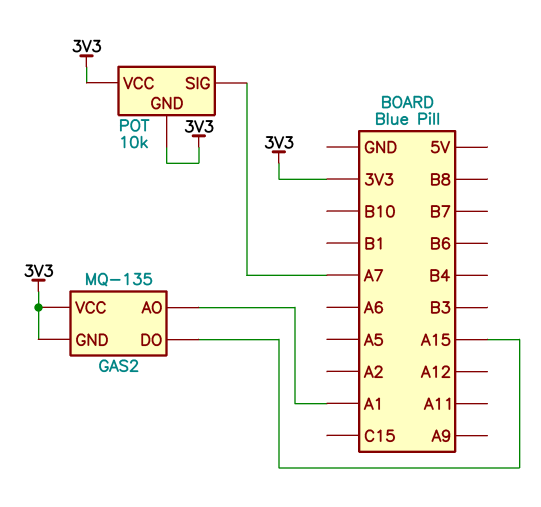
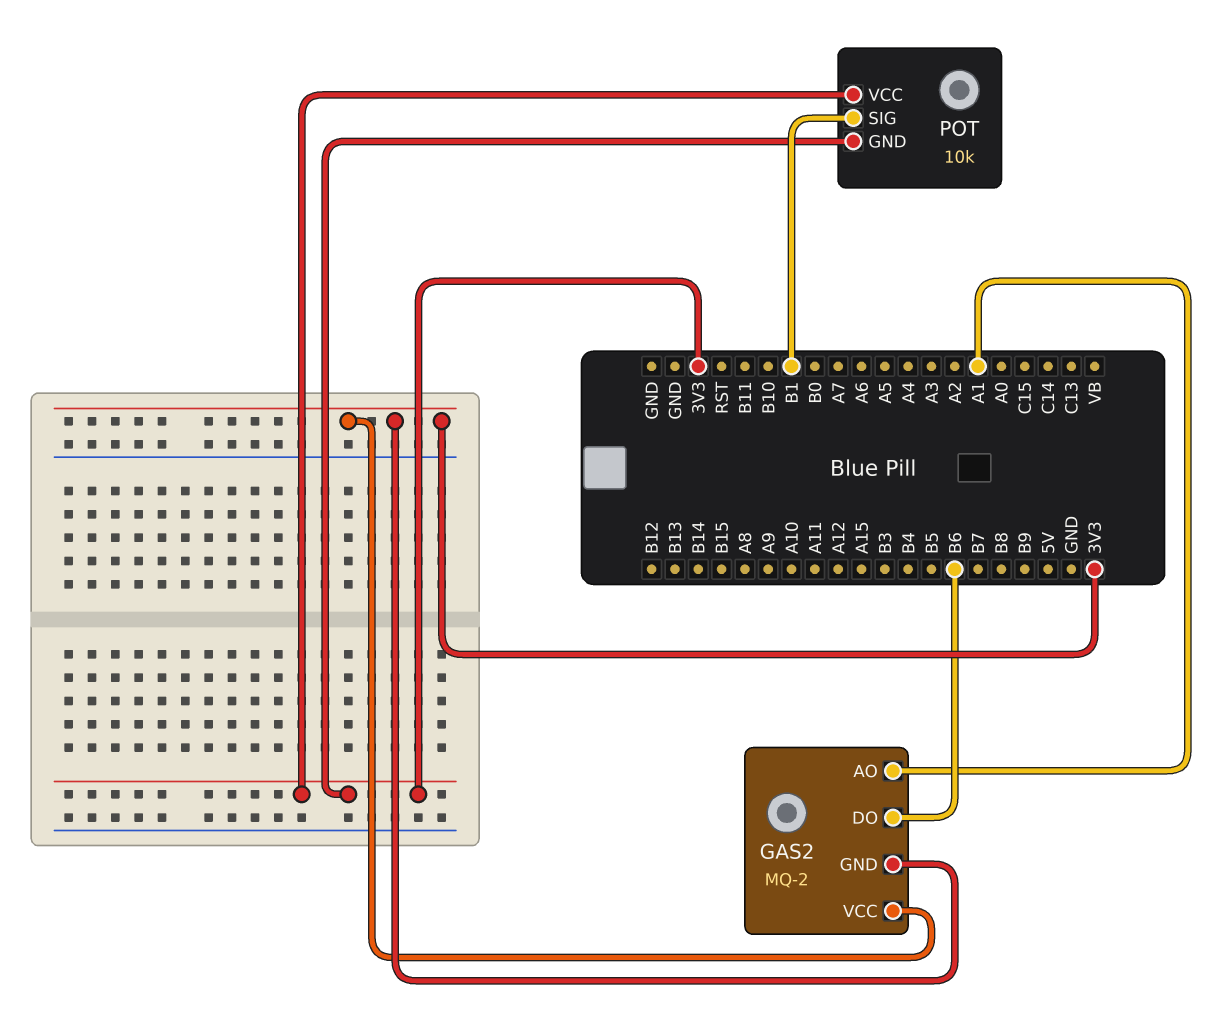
GAS2: MQ-135 -> MQ-2
GAS2 pin DO: A15 -> B6
POT pin SIG: A7 -> B1

